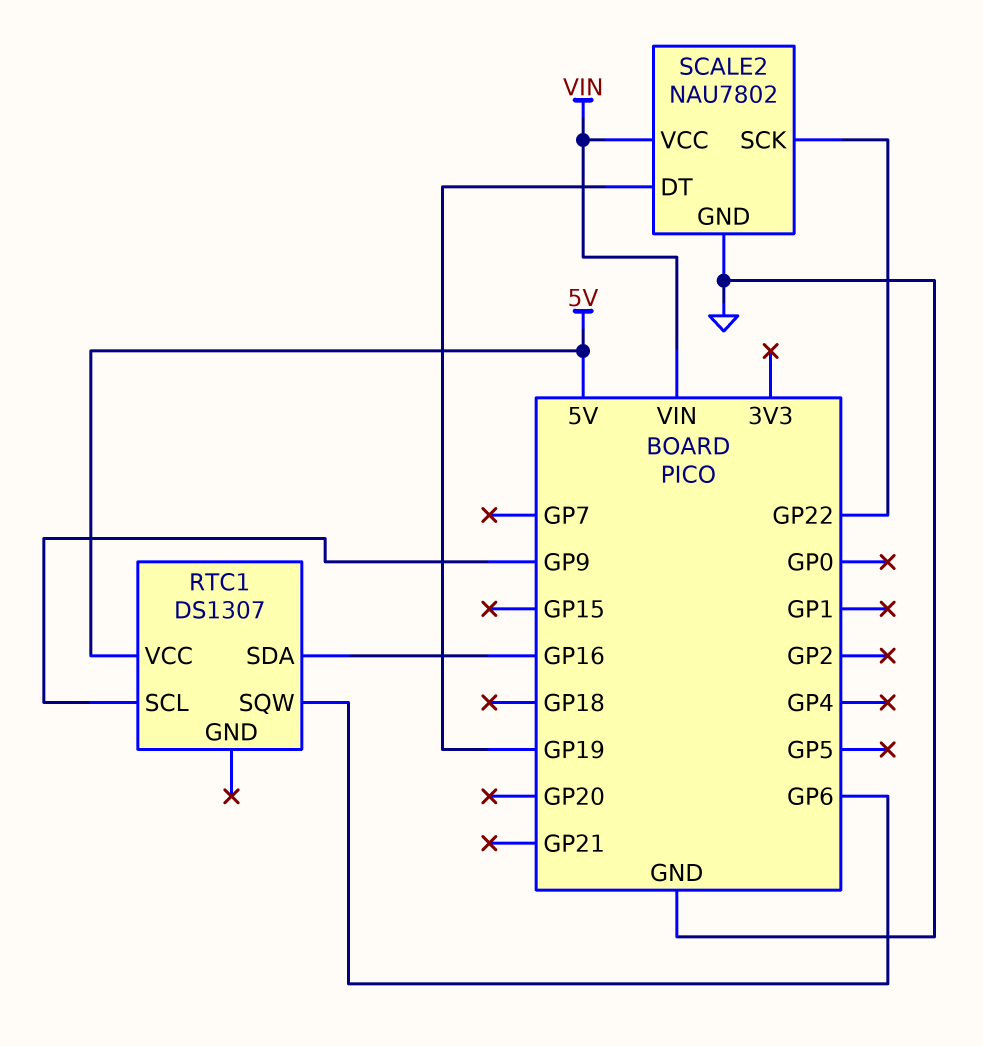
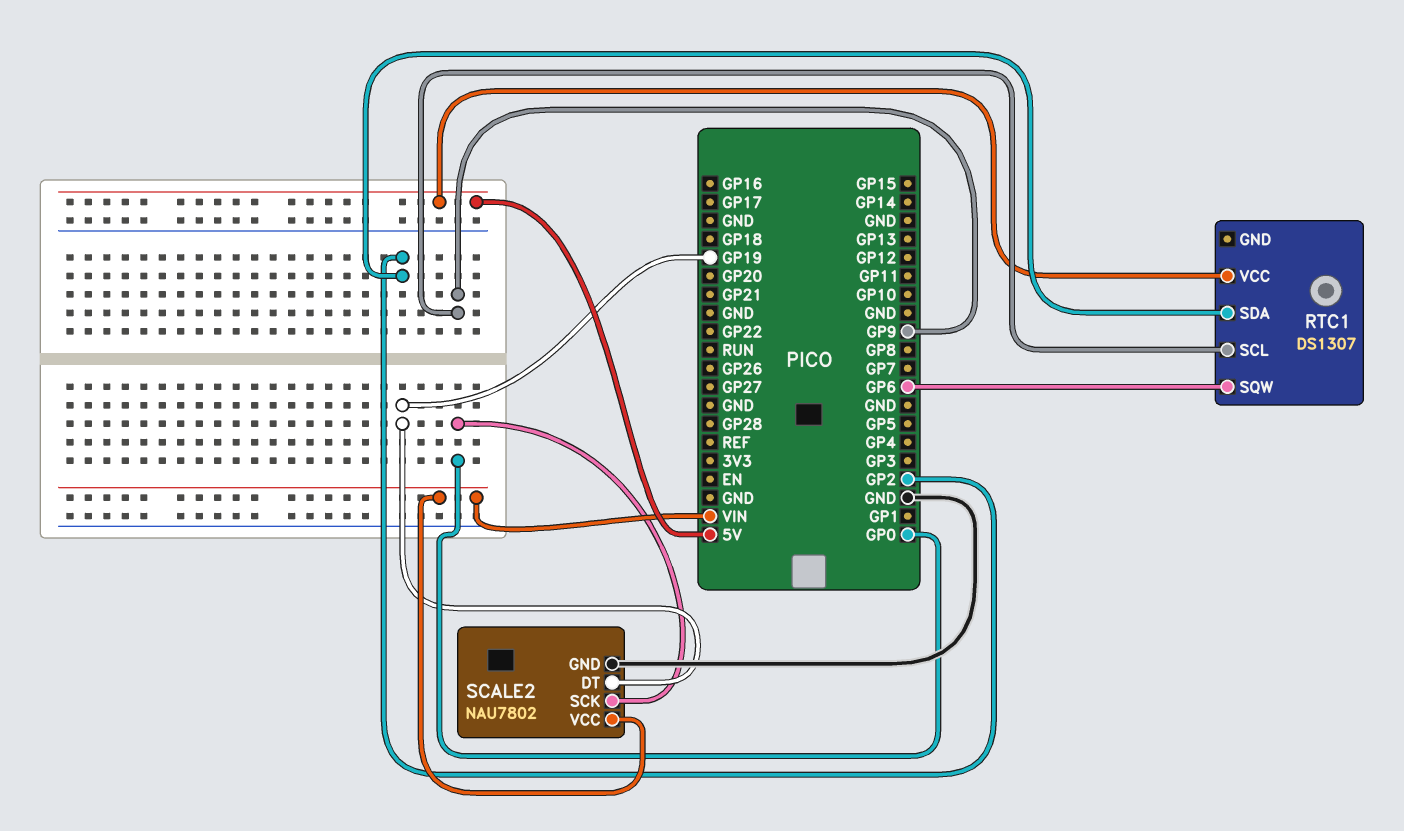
RTC1 pin SDA: GP16 -> GP2
SCALE2 pin SCK: GP22 -> GP0

